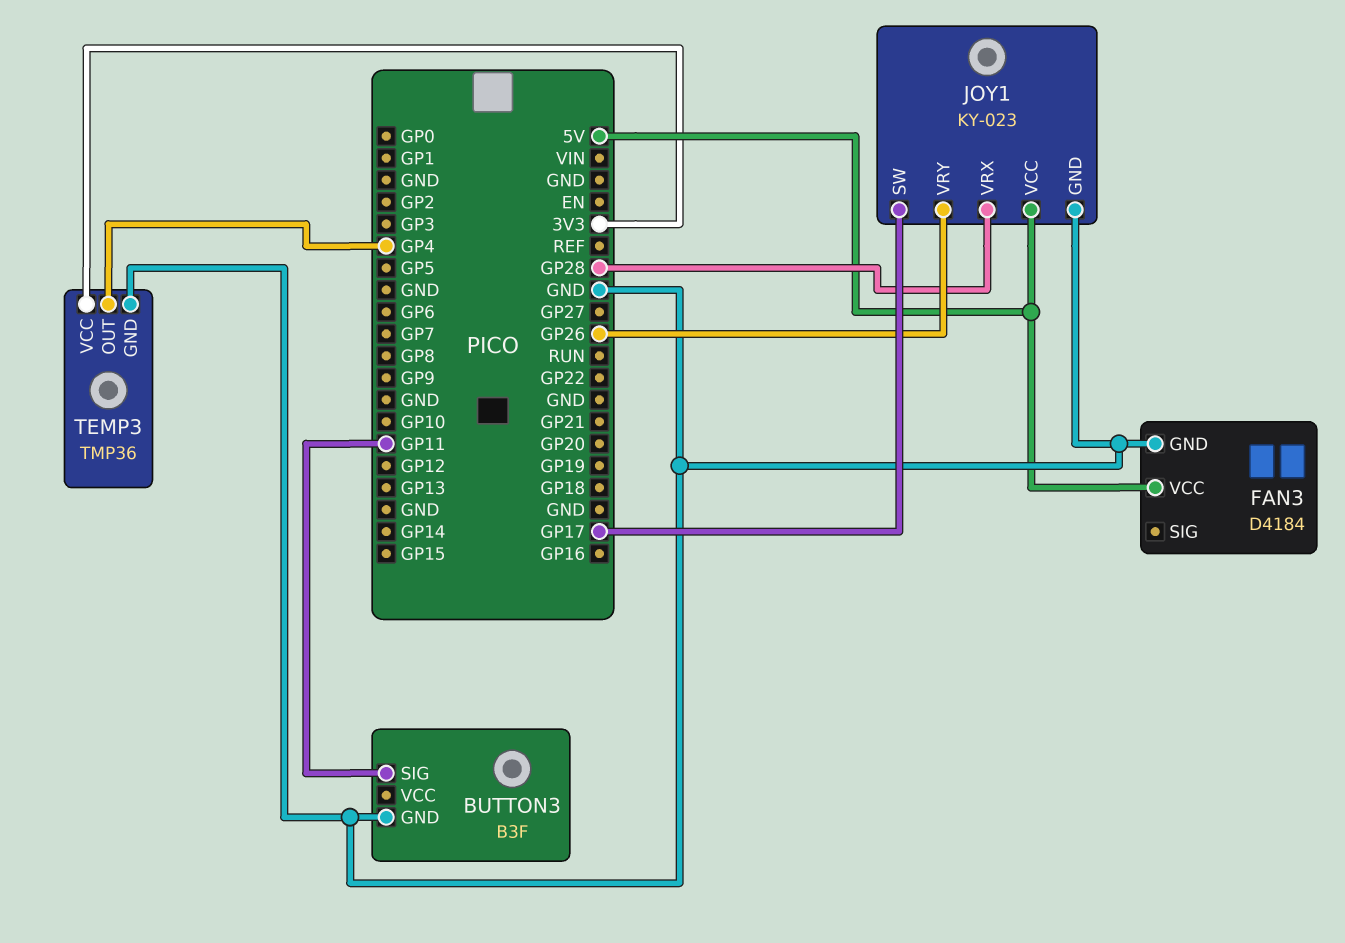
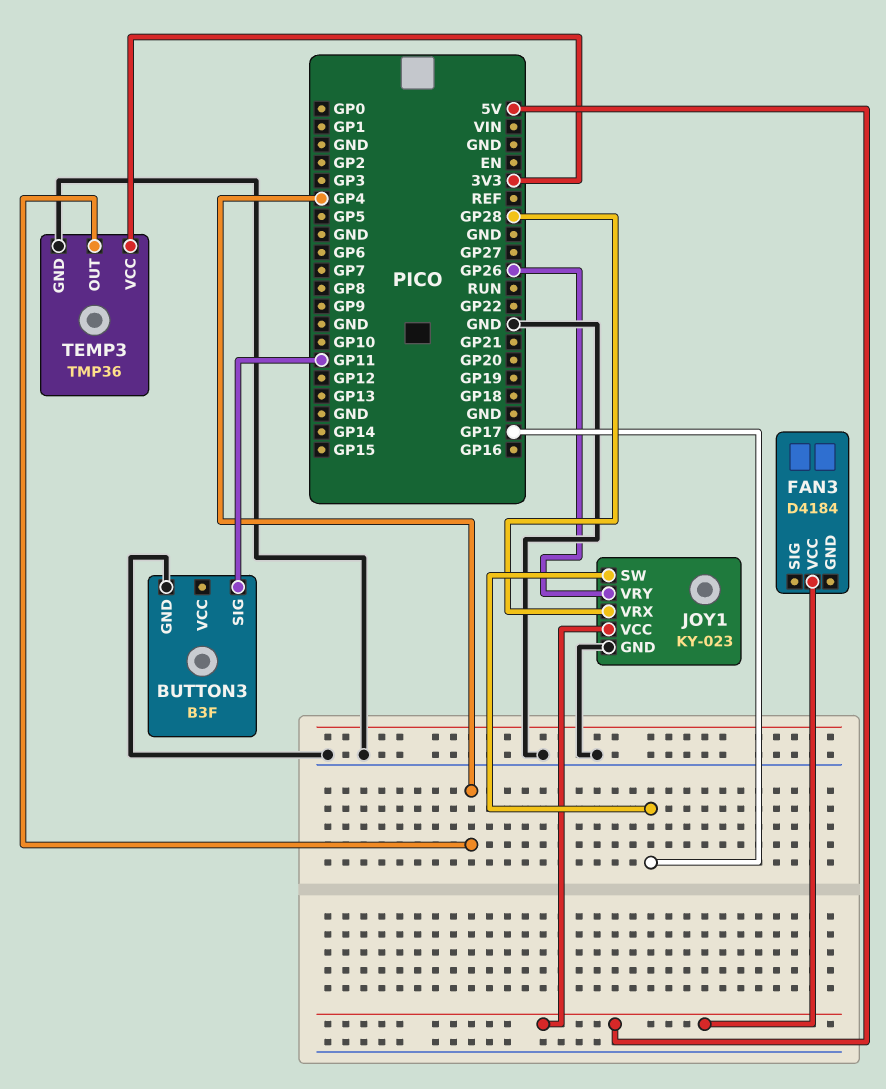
FAN3 pin GND: GND -> none

